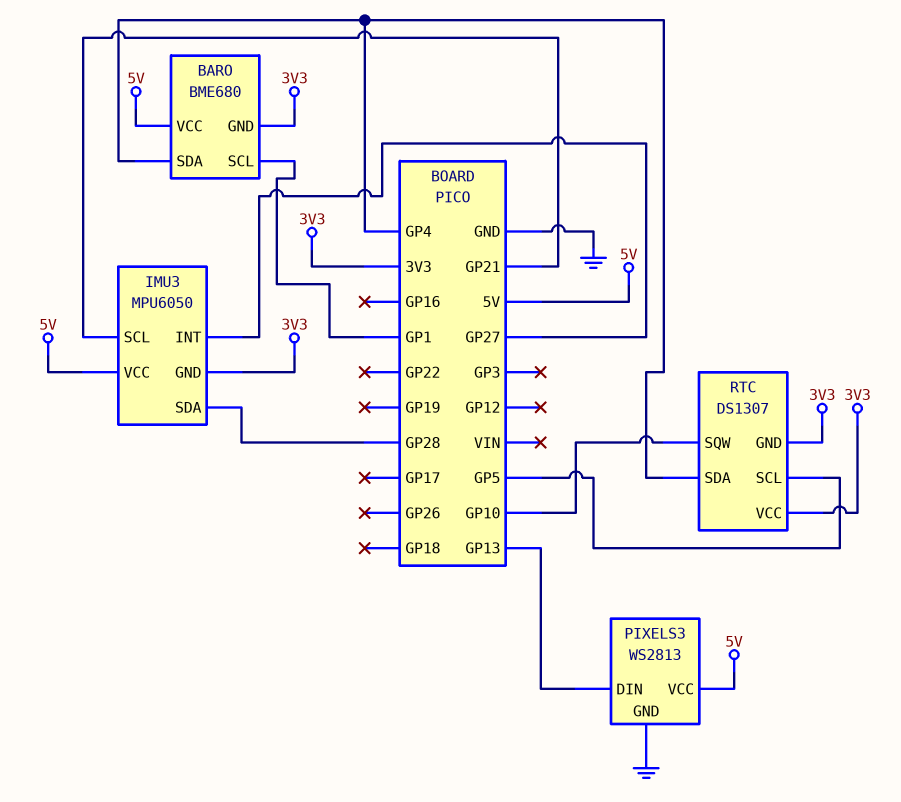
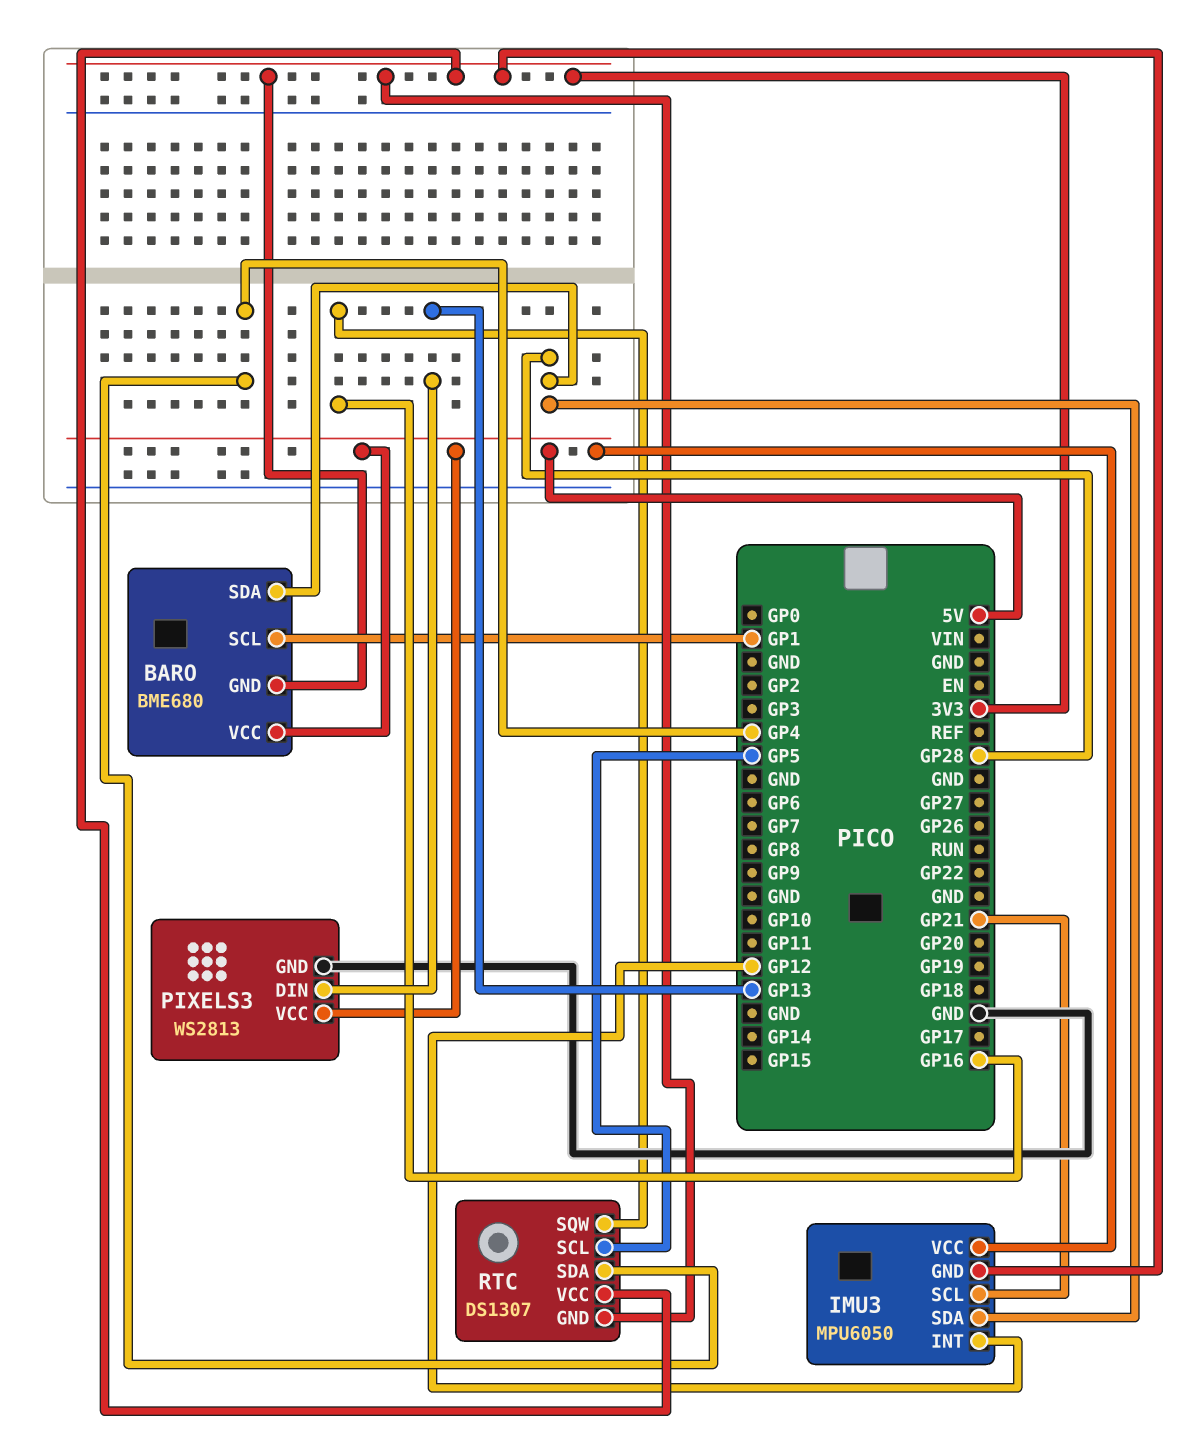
BARO pin SDA: GP4 -> GP28
IMU3 pin INT: GP27 -> GP12
RTC pin SQW: GP10 -> GP16

